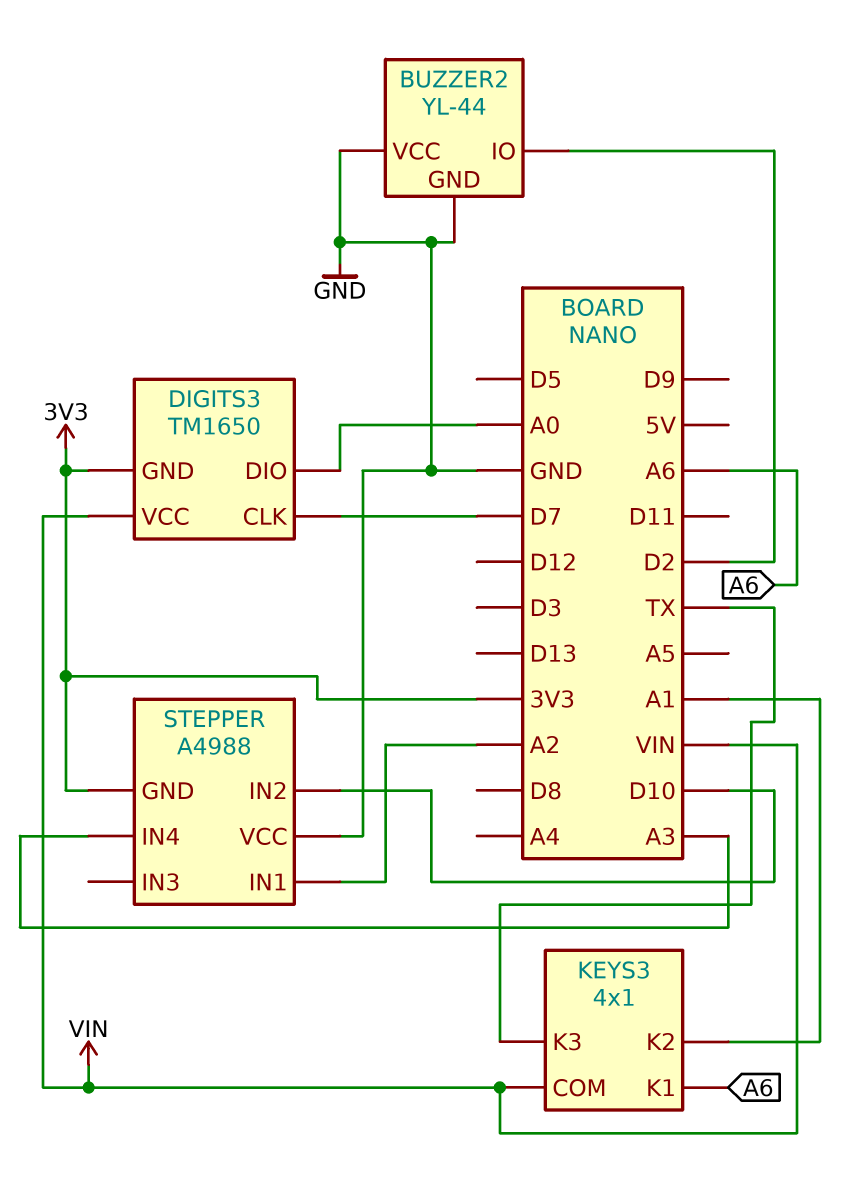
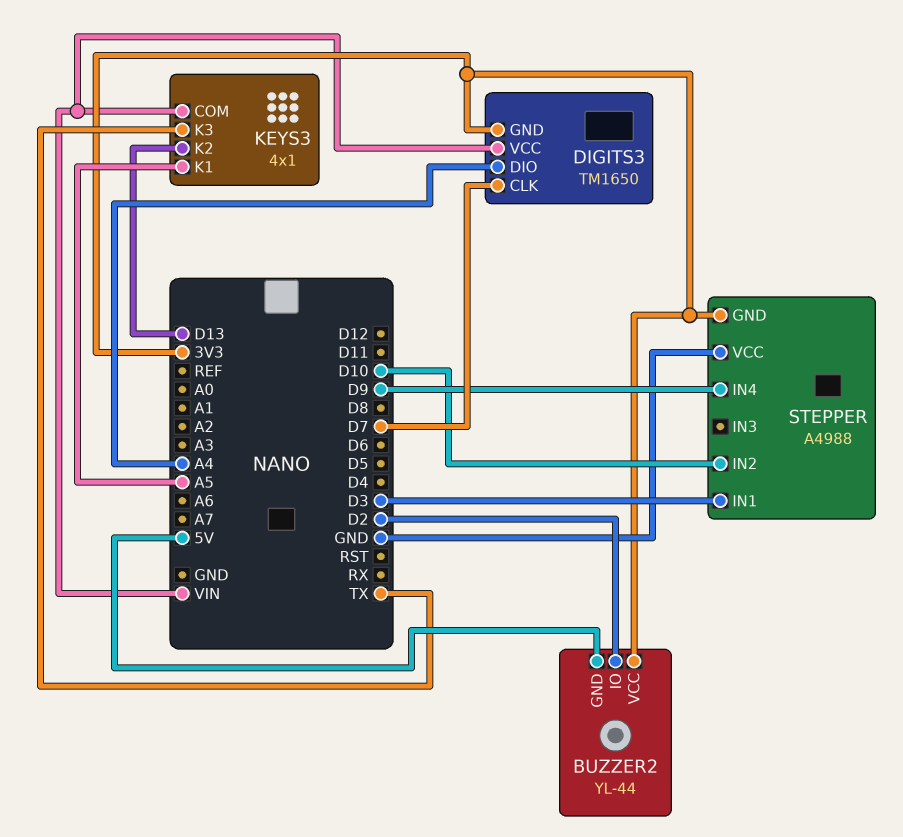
BUZZER2 pin GND: GND -> 5V
BUZZER2 pin VCC: GND -> 3V3
DIGITS3 pin DIO: A0 -> A4
KEYS3 pin K1: A6 -> A5
KEYS3 pin K2: A1 -> D13
STEPPER pin IN1: A2 -> D3
STEPPER pin IN4: A3 -> D9

